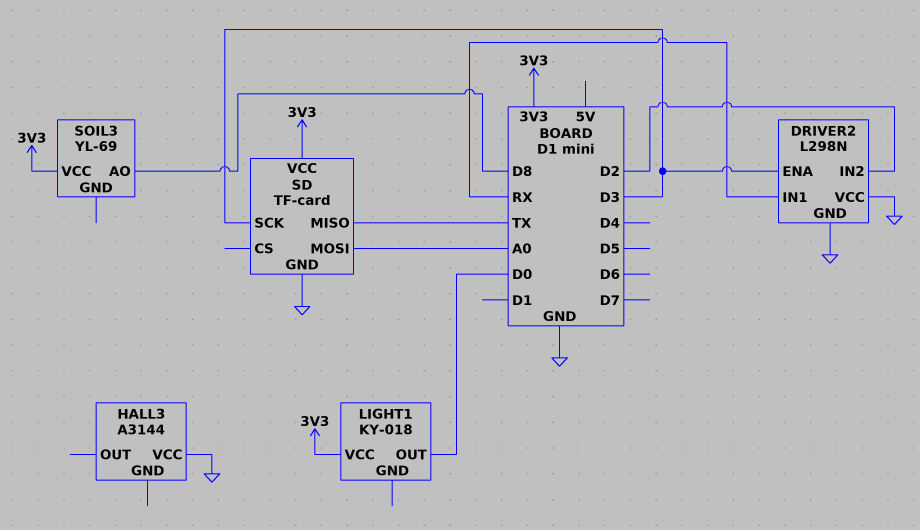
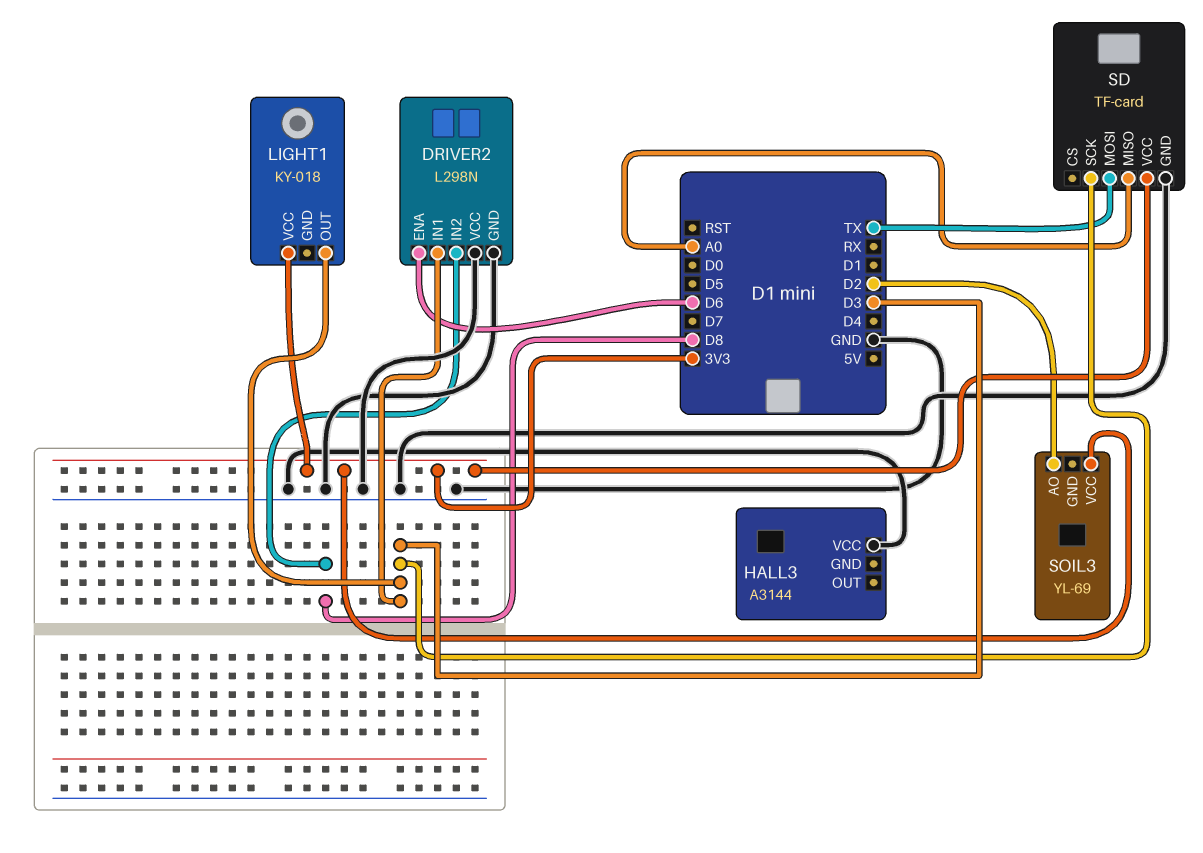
DRIVER2 pin ENA: D3 -> D6
DRIVER2 pin IN1: RX -> D3
DRIVER2 pin IN2: D2 -> D8
LIGHT1 pin OUT: D0 -> D3
SD pin MISO: TX -> A0
SD pin MOSI: A0 -> TX
SOIL3 pin AO: D8 -> D2

